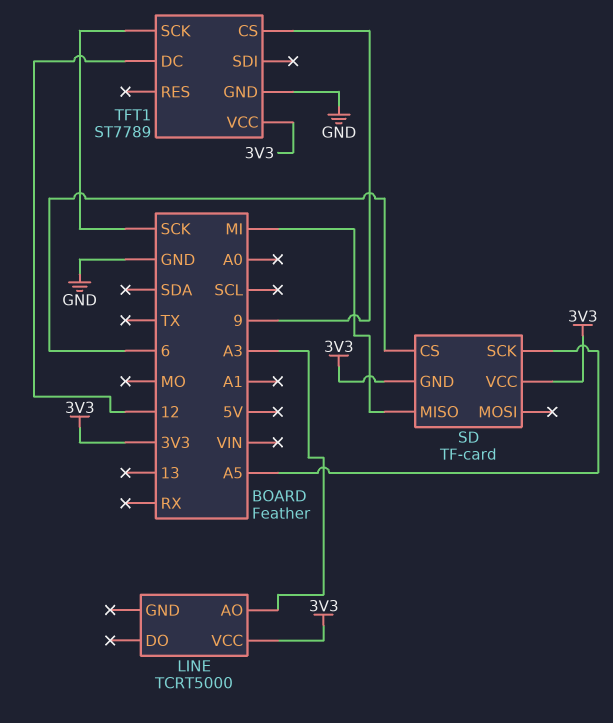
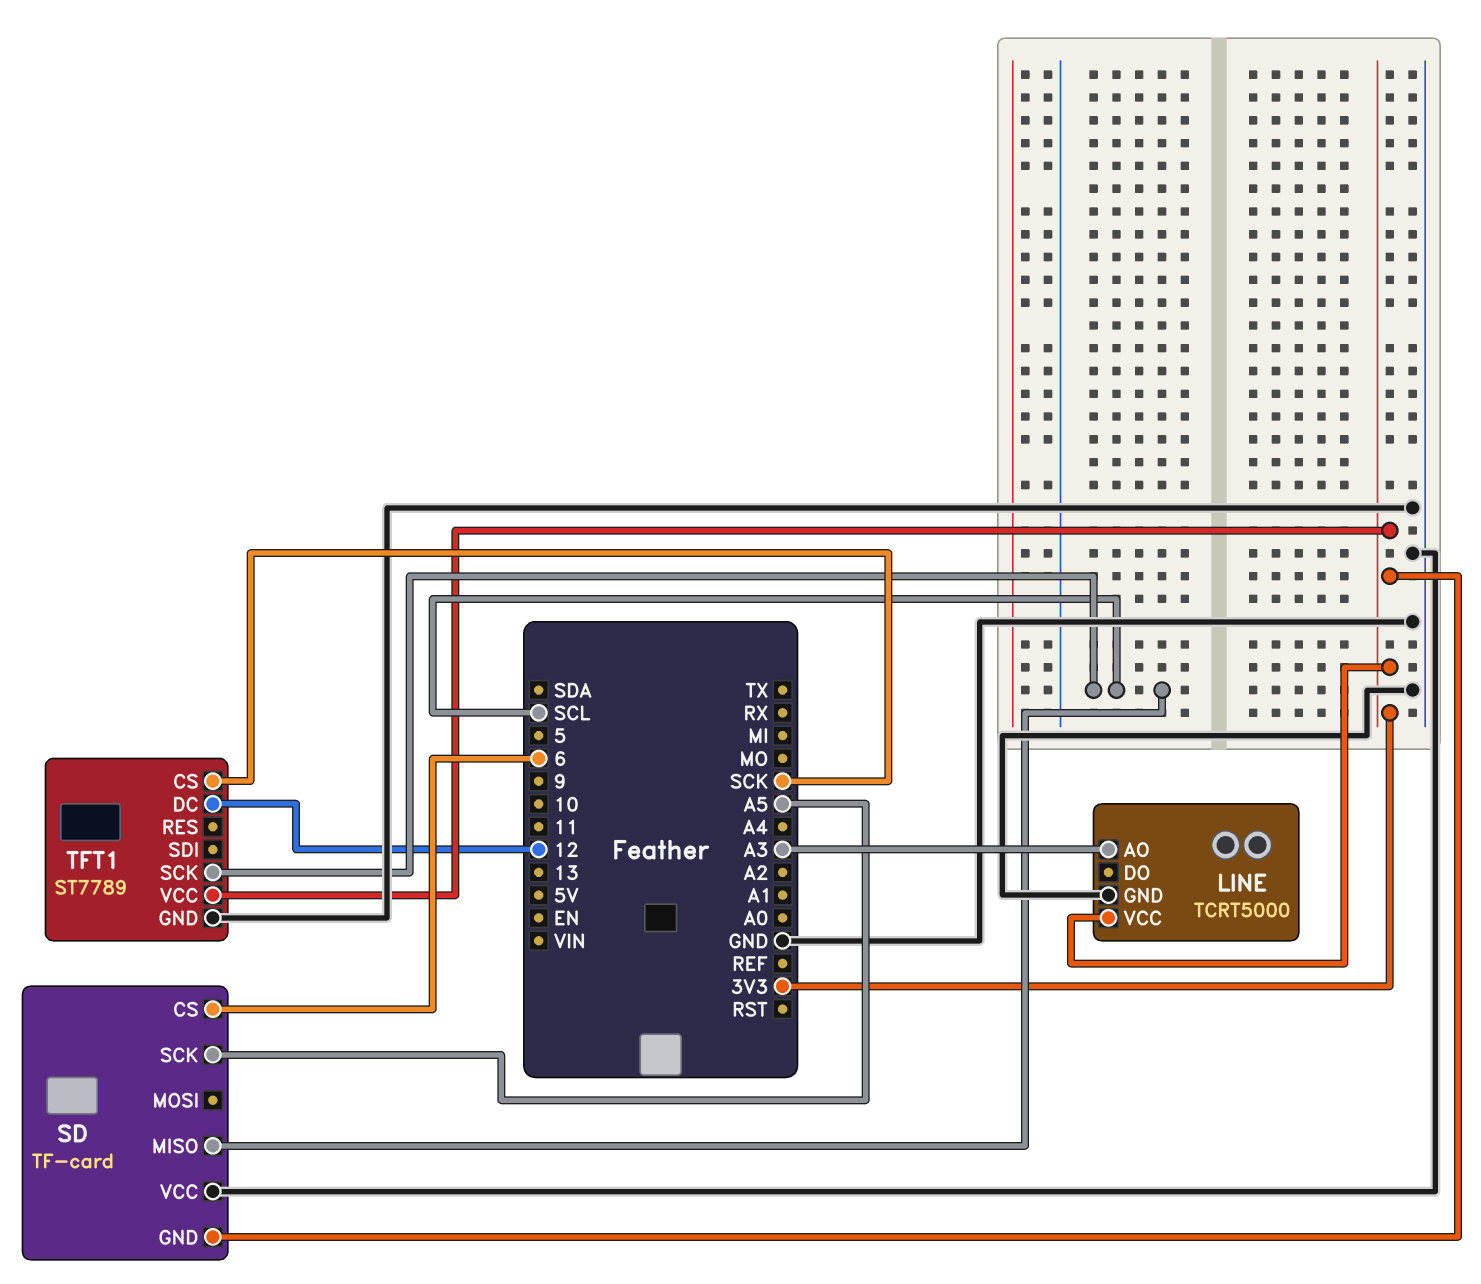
LINE pin GND: none -> GND
SD pin MISO: MI -> SCL
SD pin VCC: 3V3 -> GND
TFT1 pin CS: 9 -> SCK
TFT1 pin SCK: SCK -> SCL

